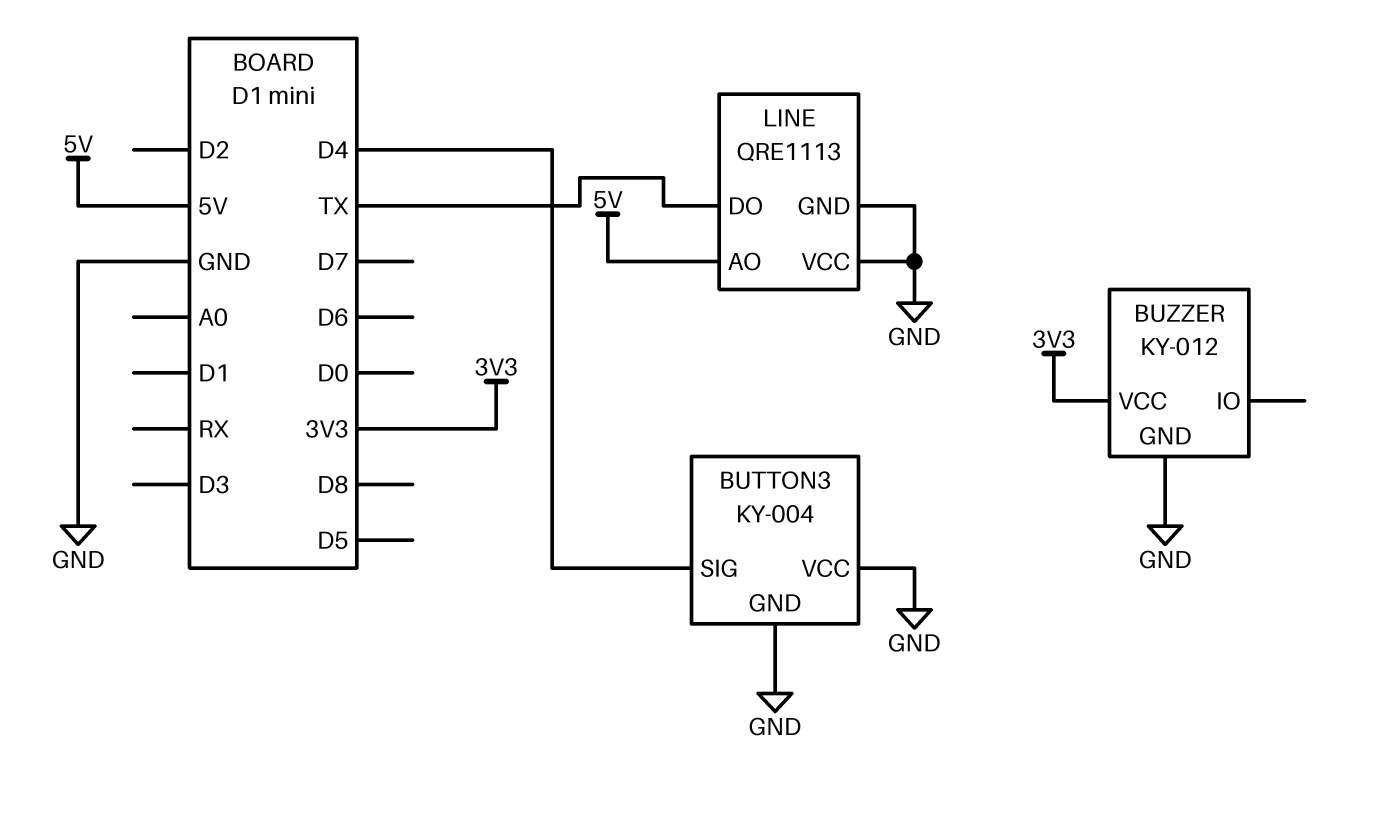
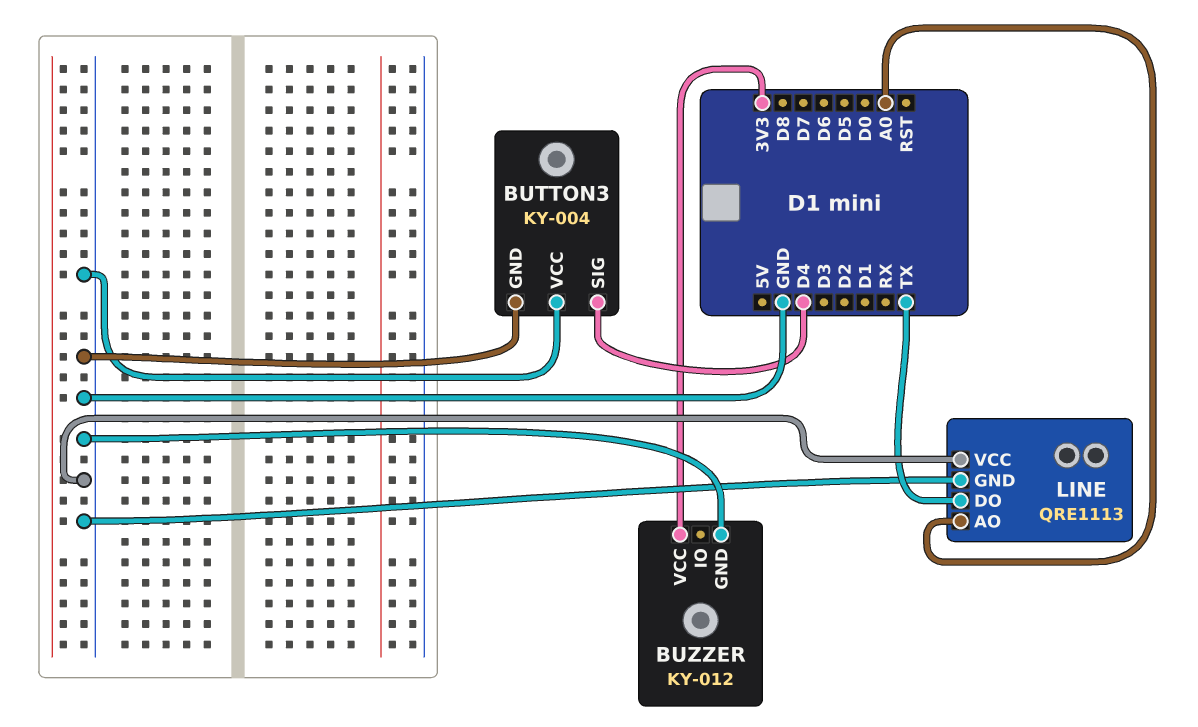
LINE pin AO: 5V -> A0

